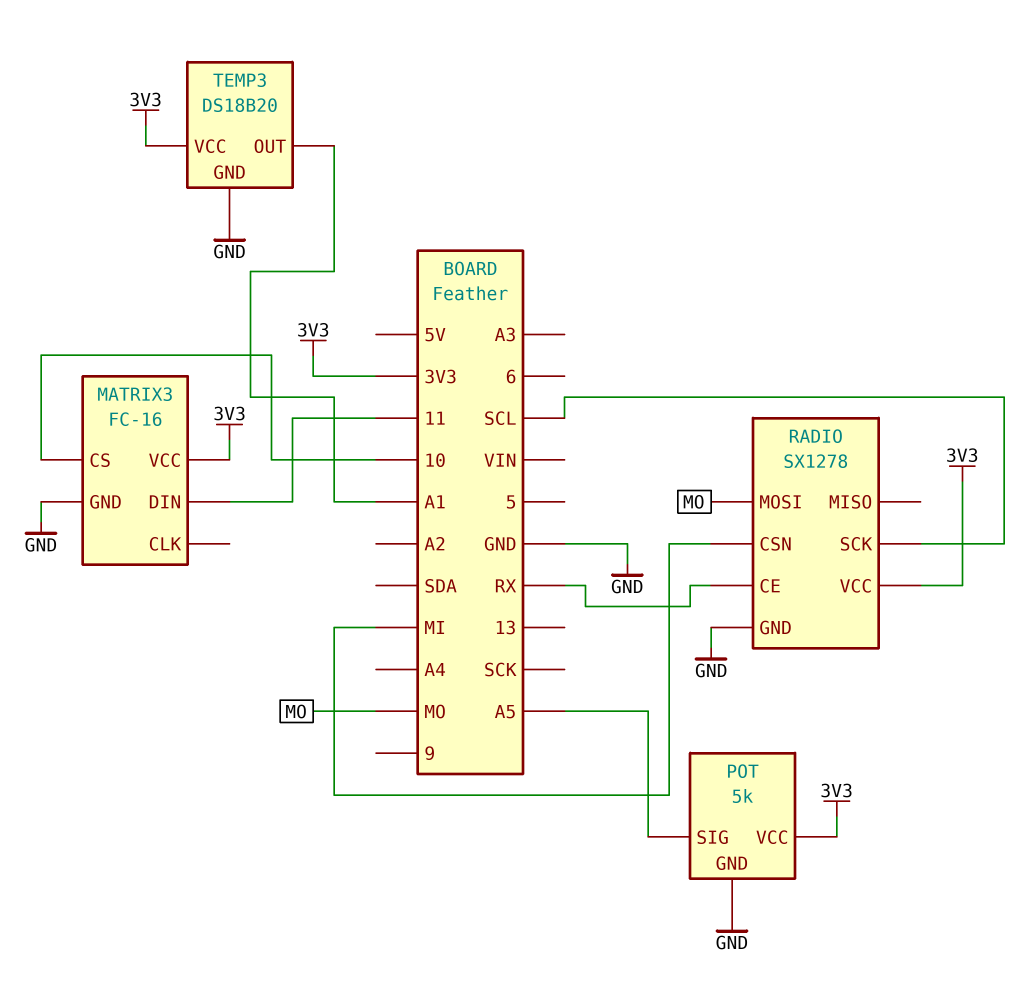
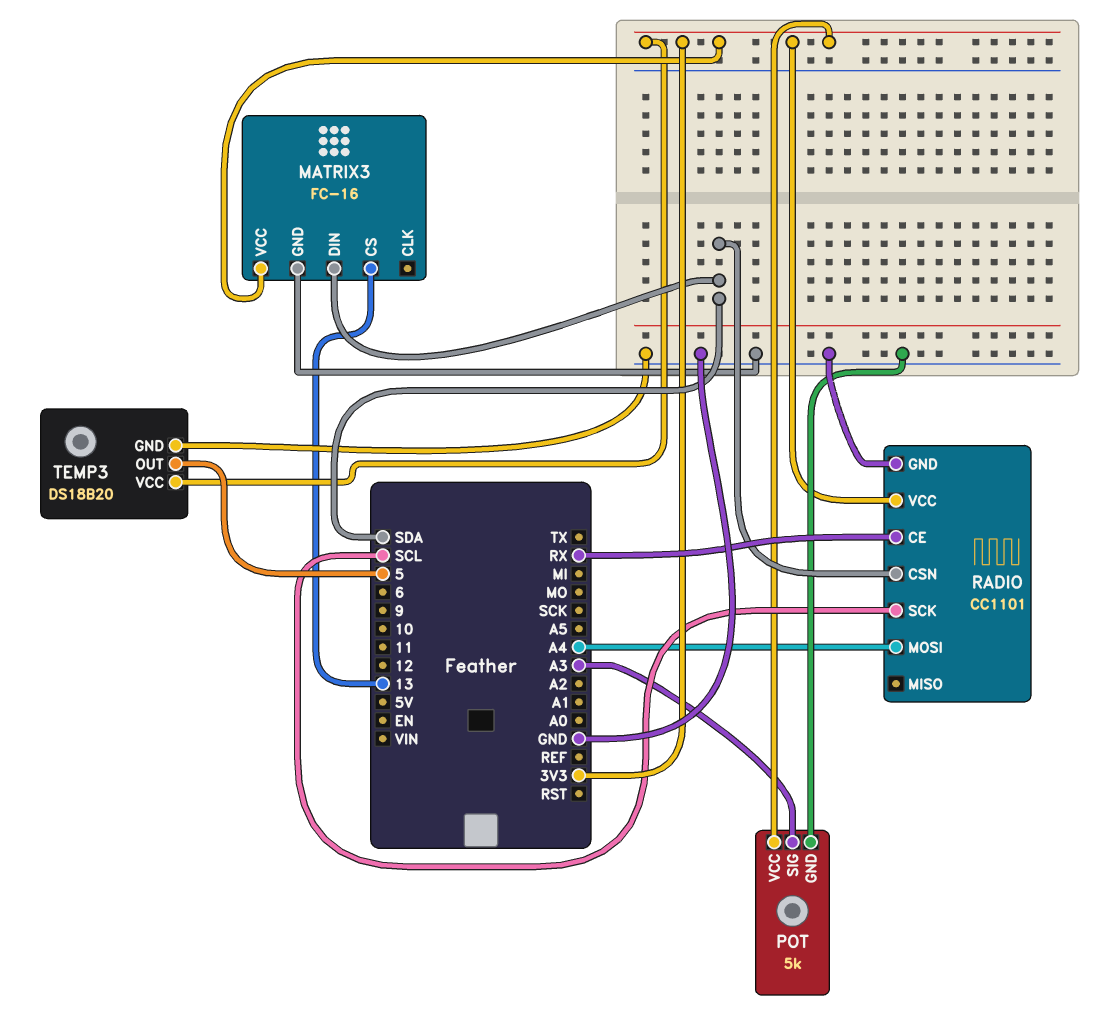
MATRIX3 pin CS: 10 -> 13
MATRIX3 pin DIN: 11 -> SDA
POT pin SIG: A5 -> A3
RADIO: SX1278 -> CC1101
RADIO pin CSN: MI -> SDA
RADIO pin MOSI: MO -> A4
TEMP3 pin OUT: A1 -> 5

